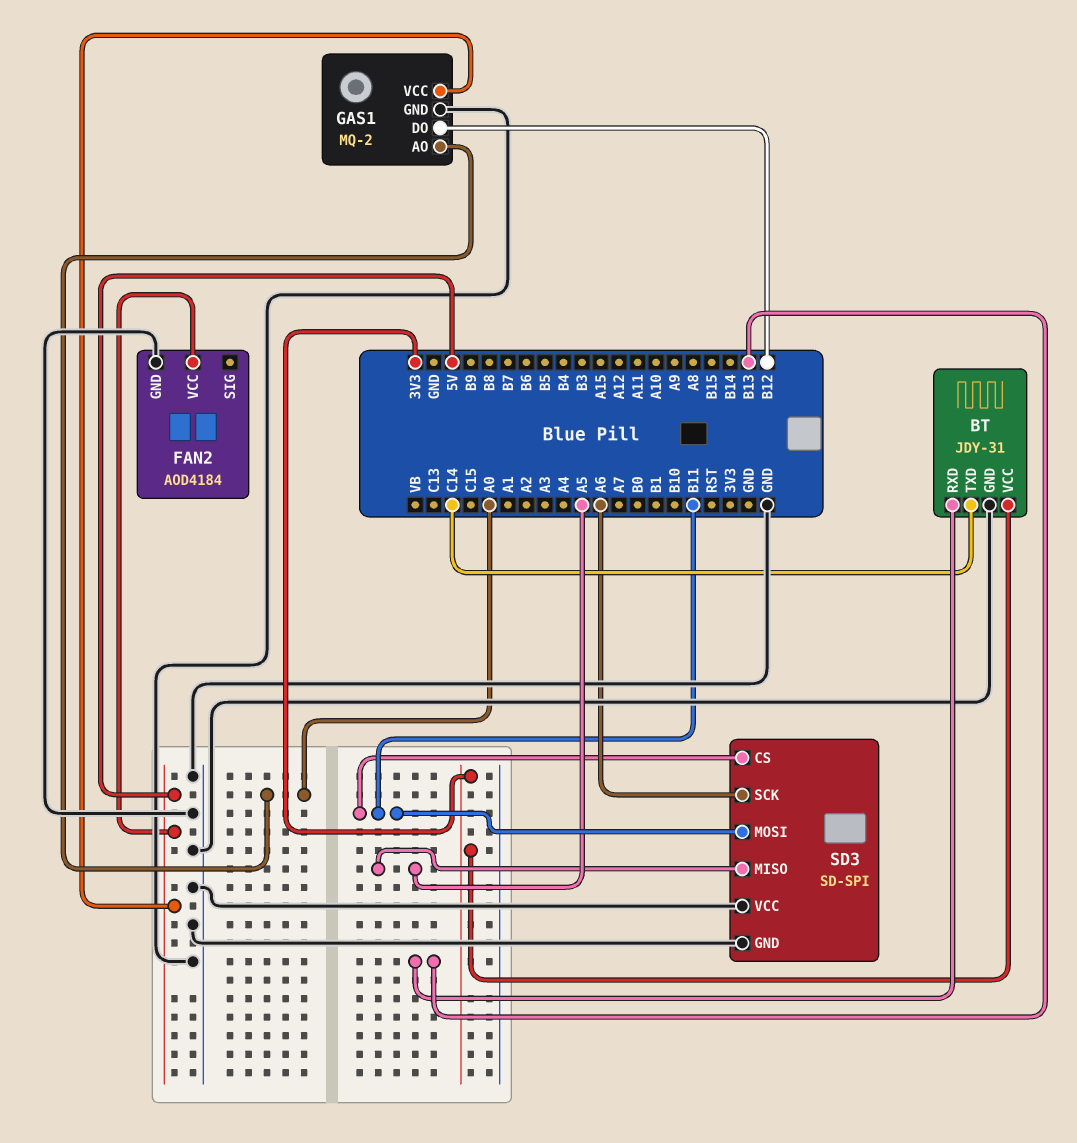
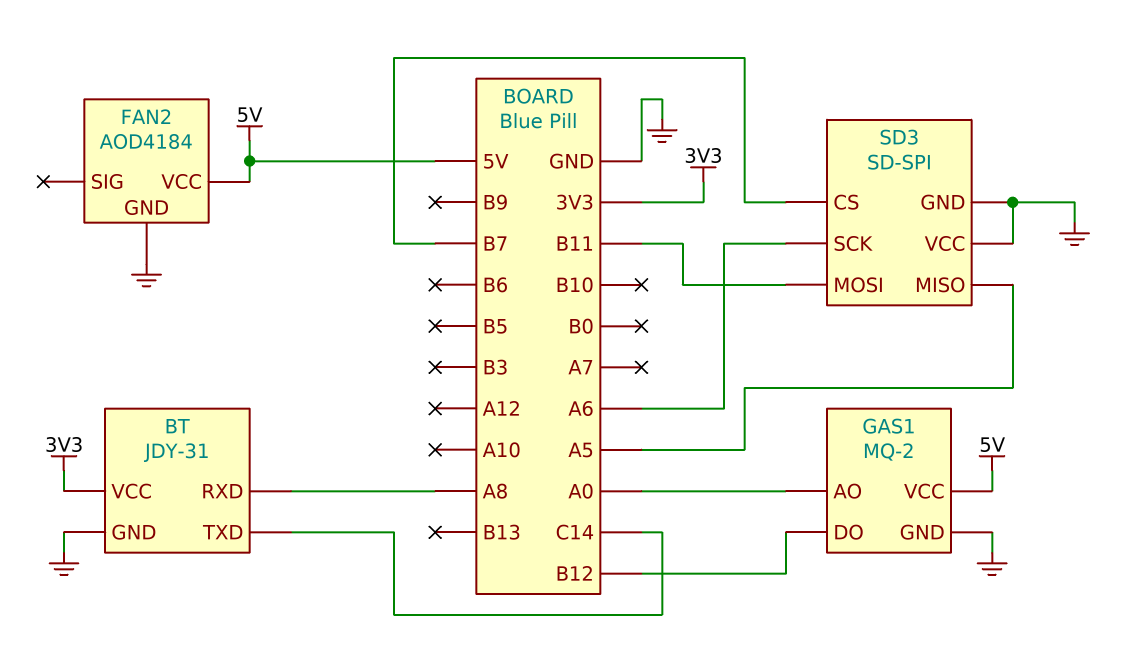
BT pin RXD: B13 -> A8
SD3 pin CS: B11 -> B7

